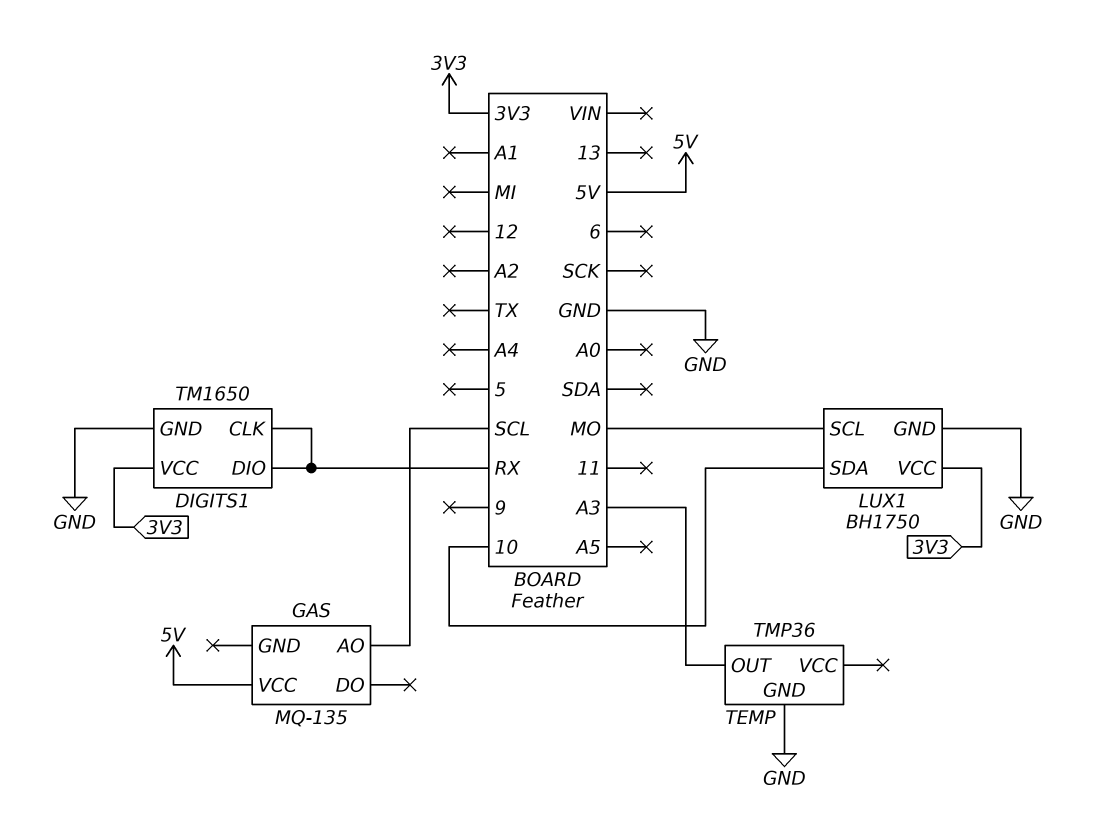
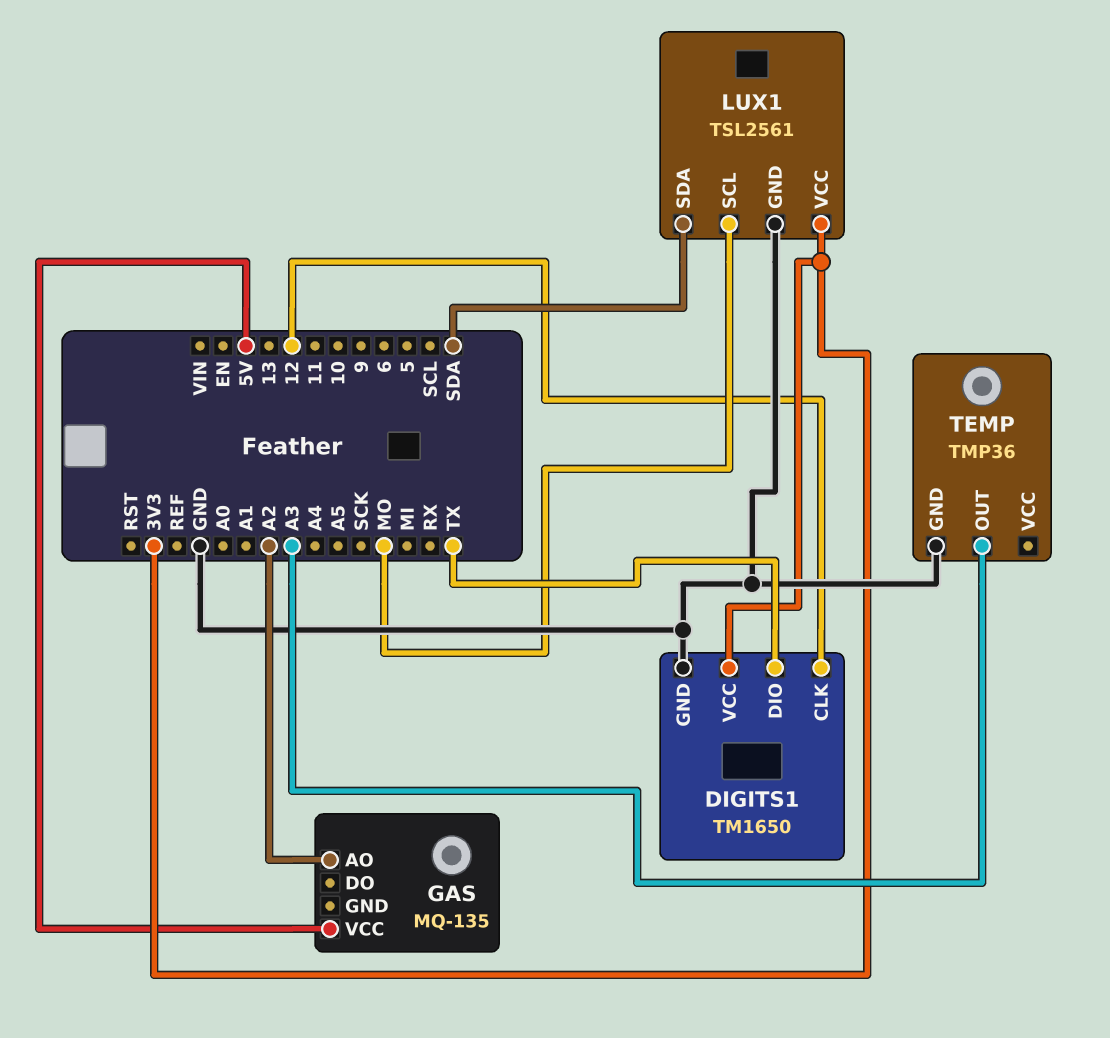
DIGITS1 pin CLK: RX -> 12
DIGITS1 pin DIO: RX -> TX
GAS pin AO: SCL -> A2
LUX1: BH1750 -> TSL2561
LUX1 pin SDA: 10 -> SDA

